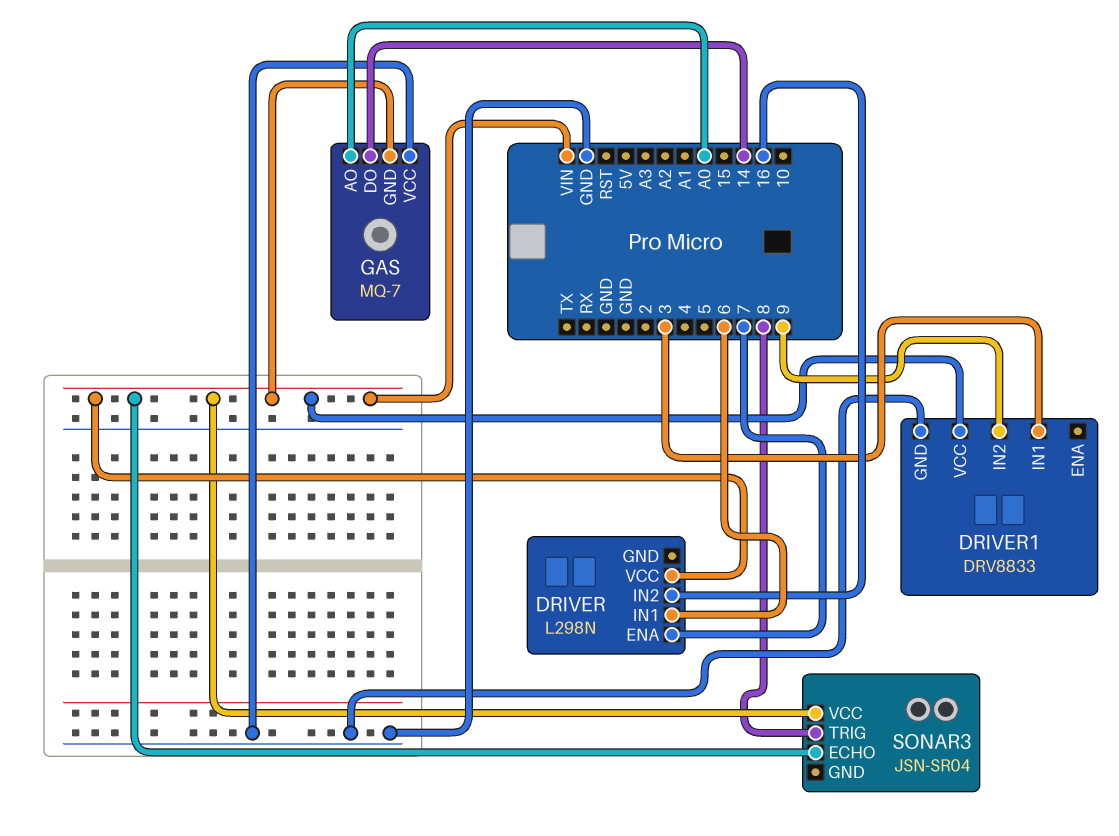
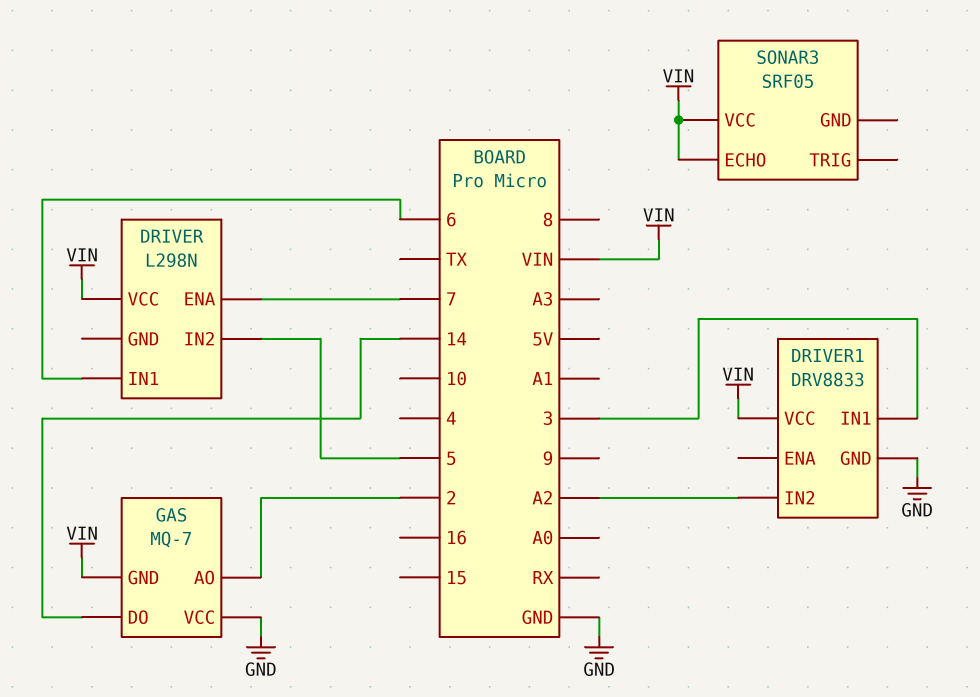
DRIVER pin IN2: 16 -> 5
DRIVER1 pin IN2: 9 -> A2
GAS pin AO: A0 -> 2
SONAR3: JSN-SR04 -> SRF05
SONAR3 pin TRIG: 8 -> none

